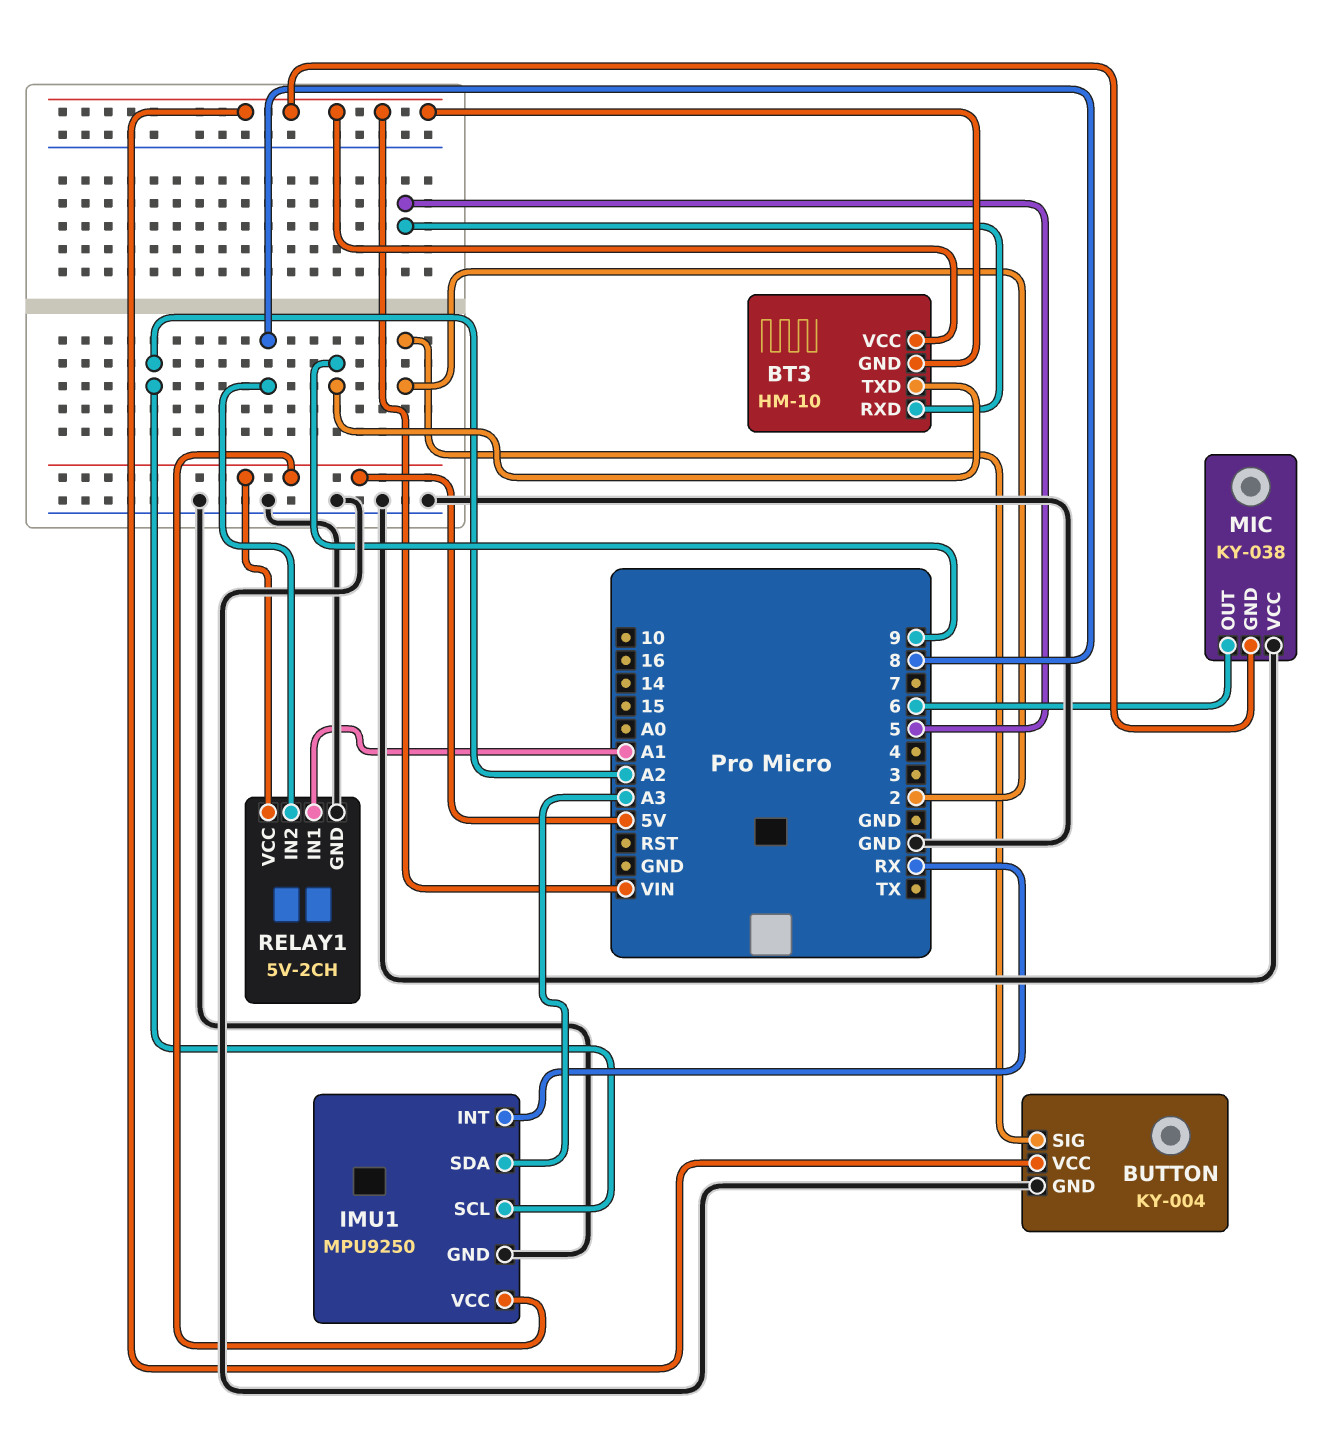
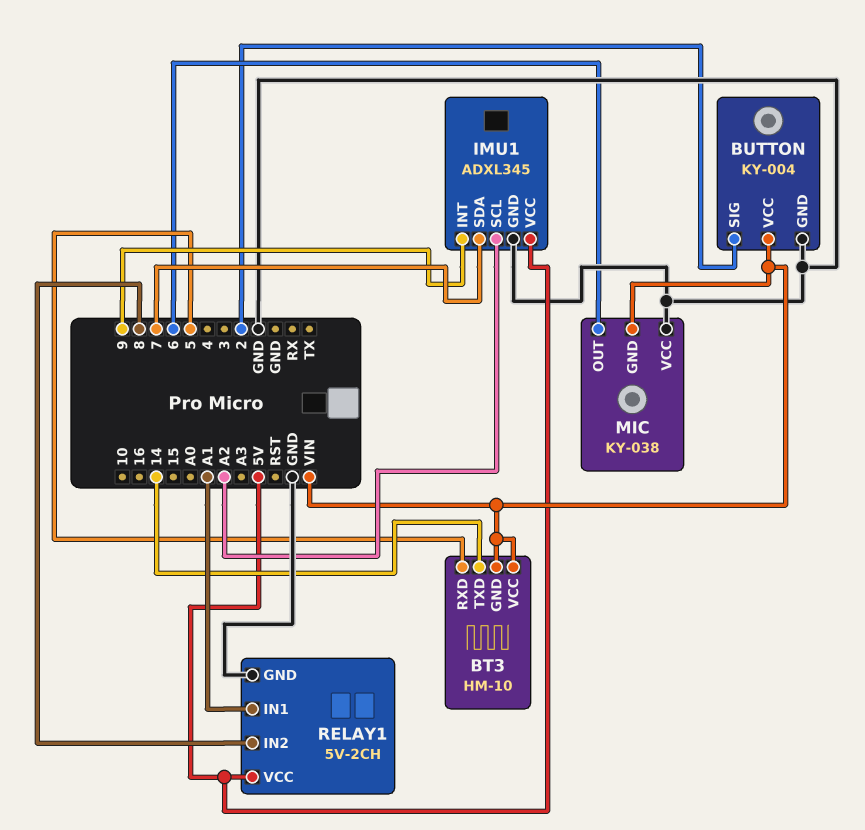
BT3 pin TXD: 9 -> 14
IMU1: MPU9250 -> ADXL345
IMU1 pin INT: RX -> 9
IMU1 pin SDA: A3 -> 7

